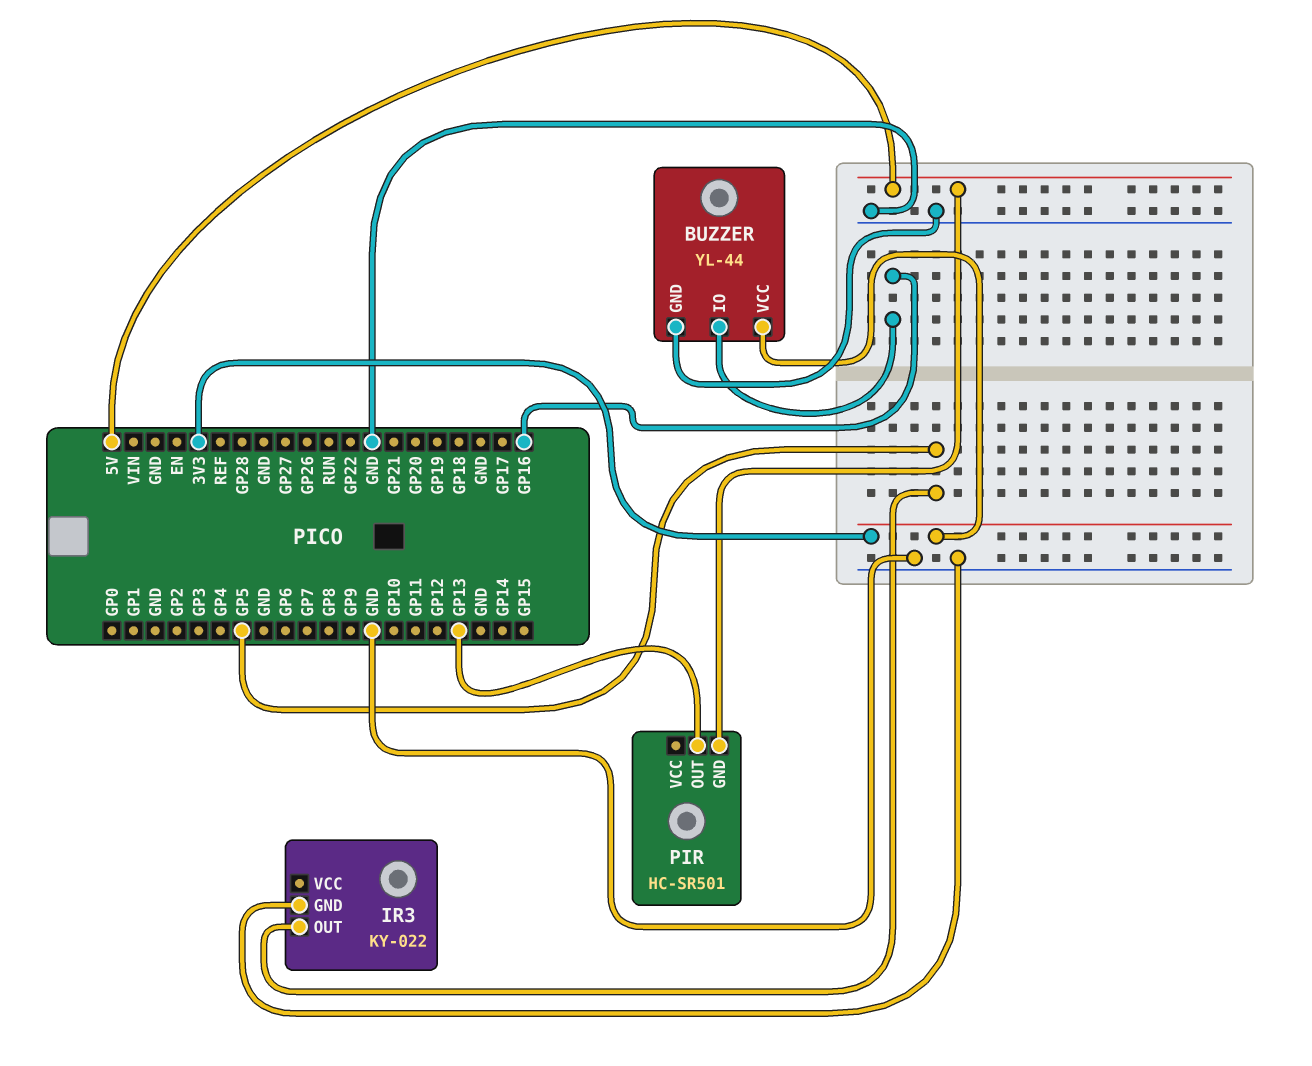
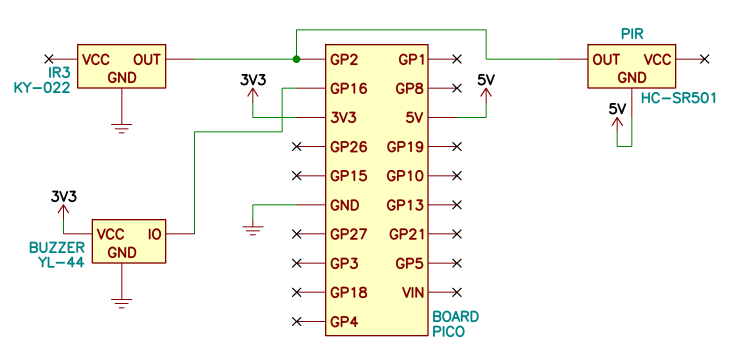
IR3 pin OUT: GP5 -> GP2
PIR pin OUT: GP13 -> GP2

